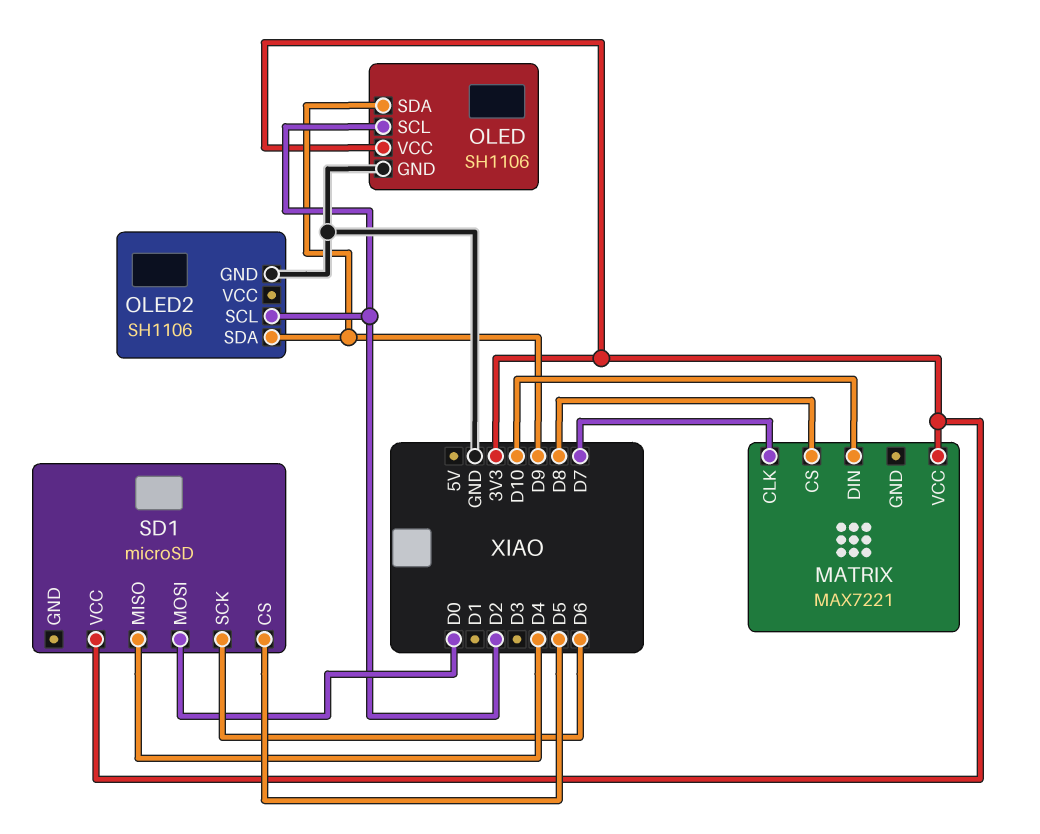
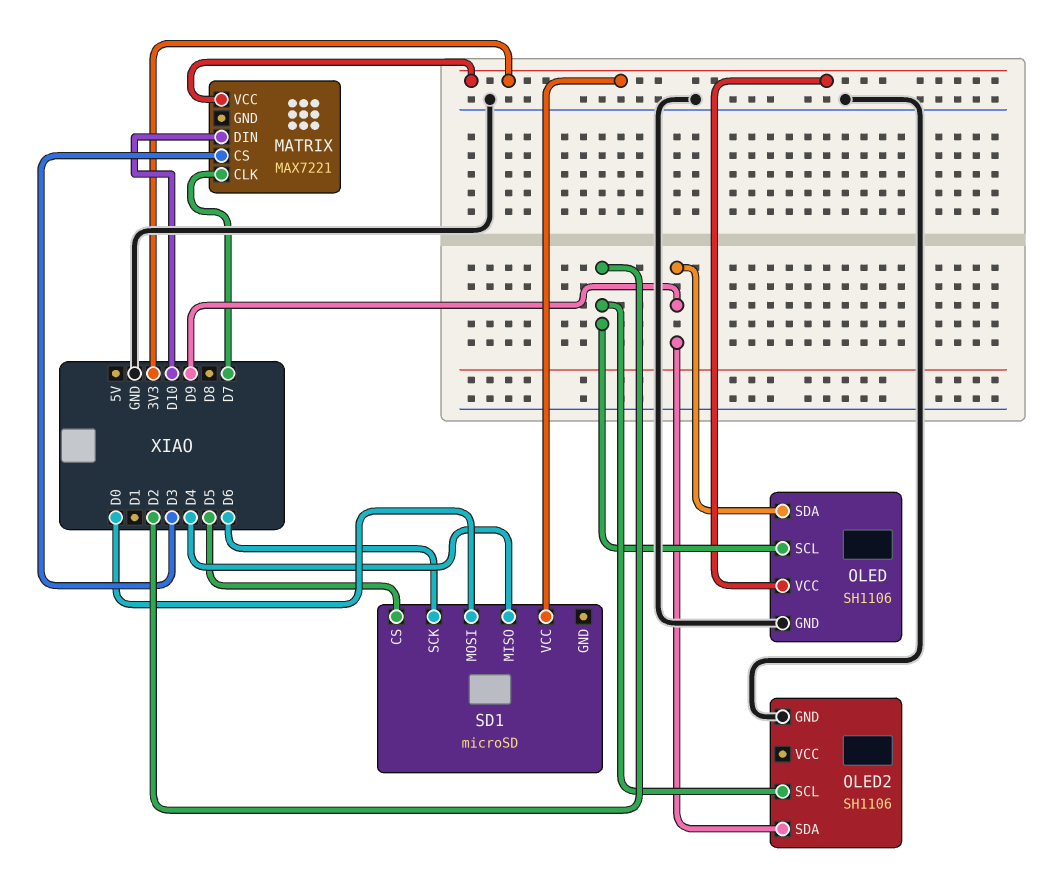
MATRIX pin CS: D8 -> D3

